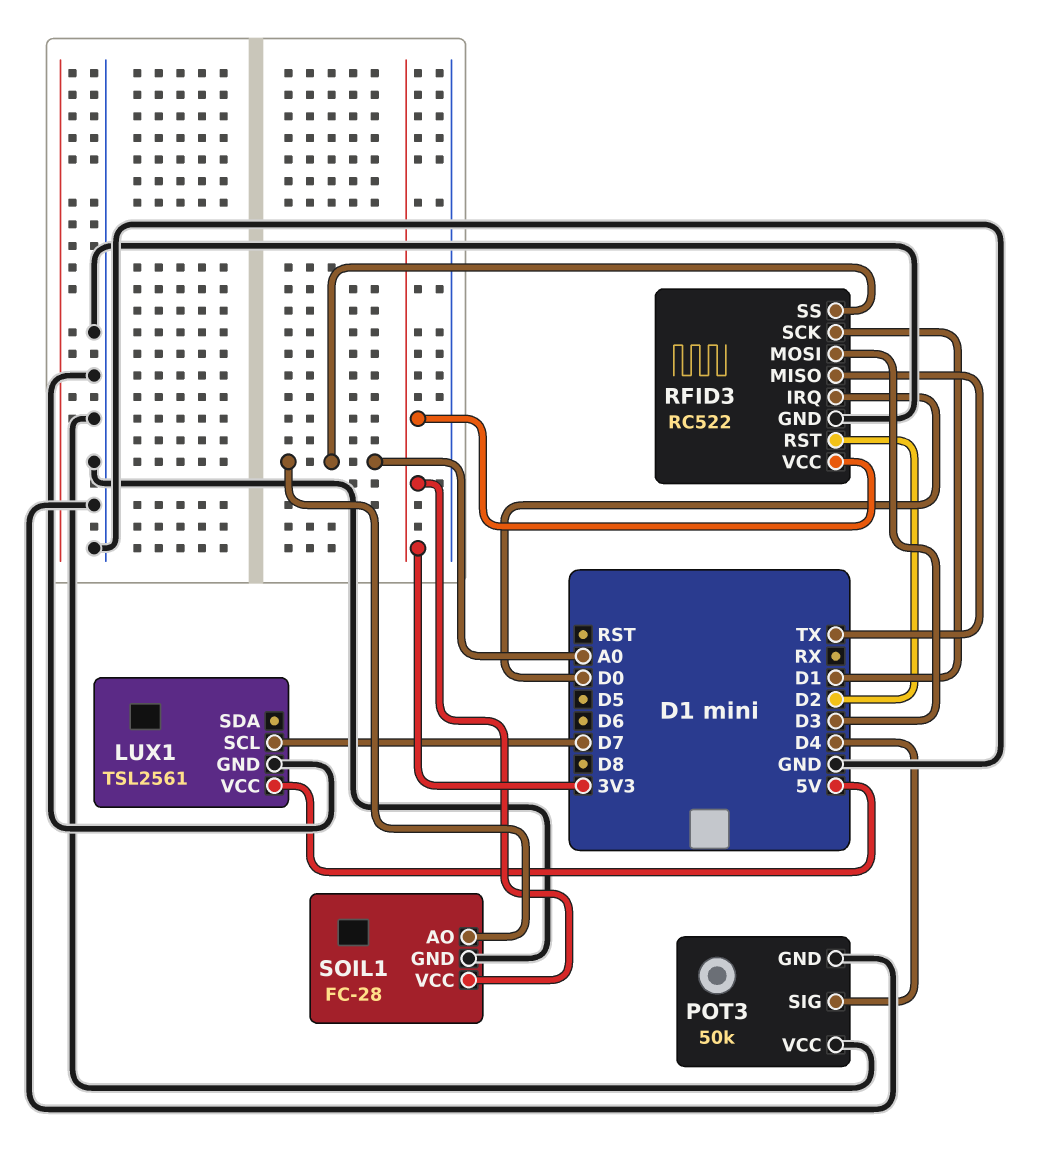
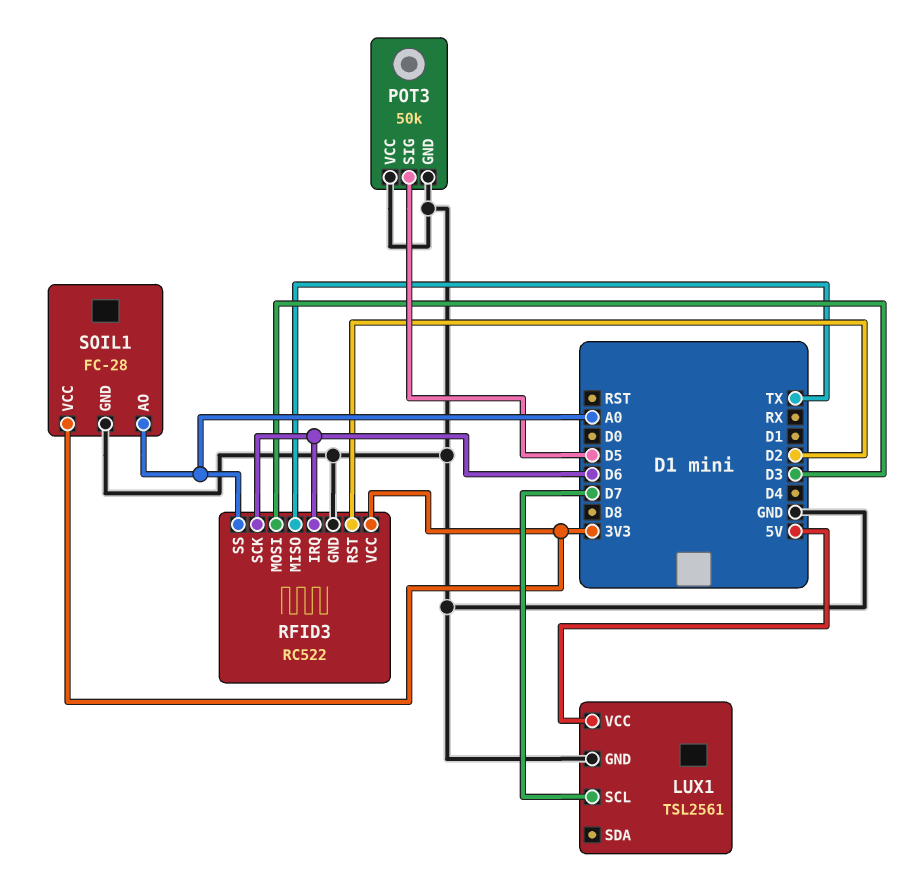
POT3 pin SIG: D4 -> D5
RFID3 pin IRQ: D0 -> D6
RFID3 pin SCK: D1 -> D6

